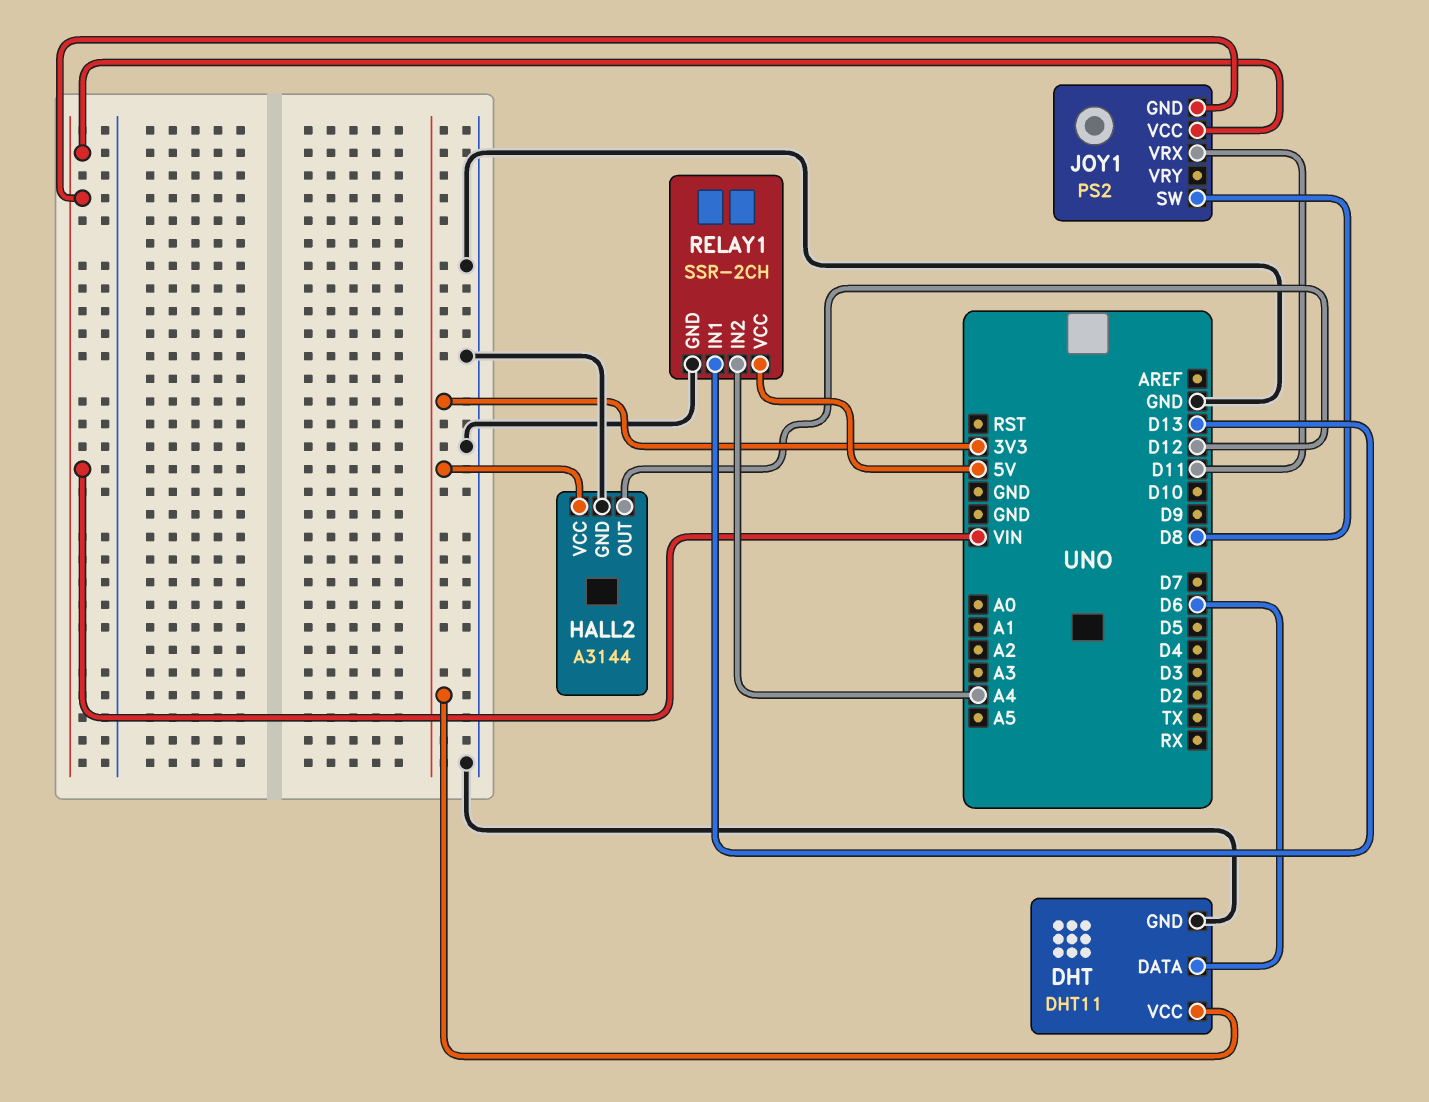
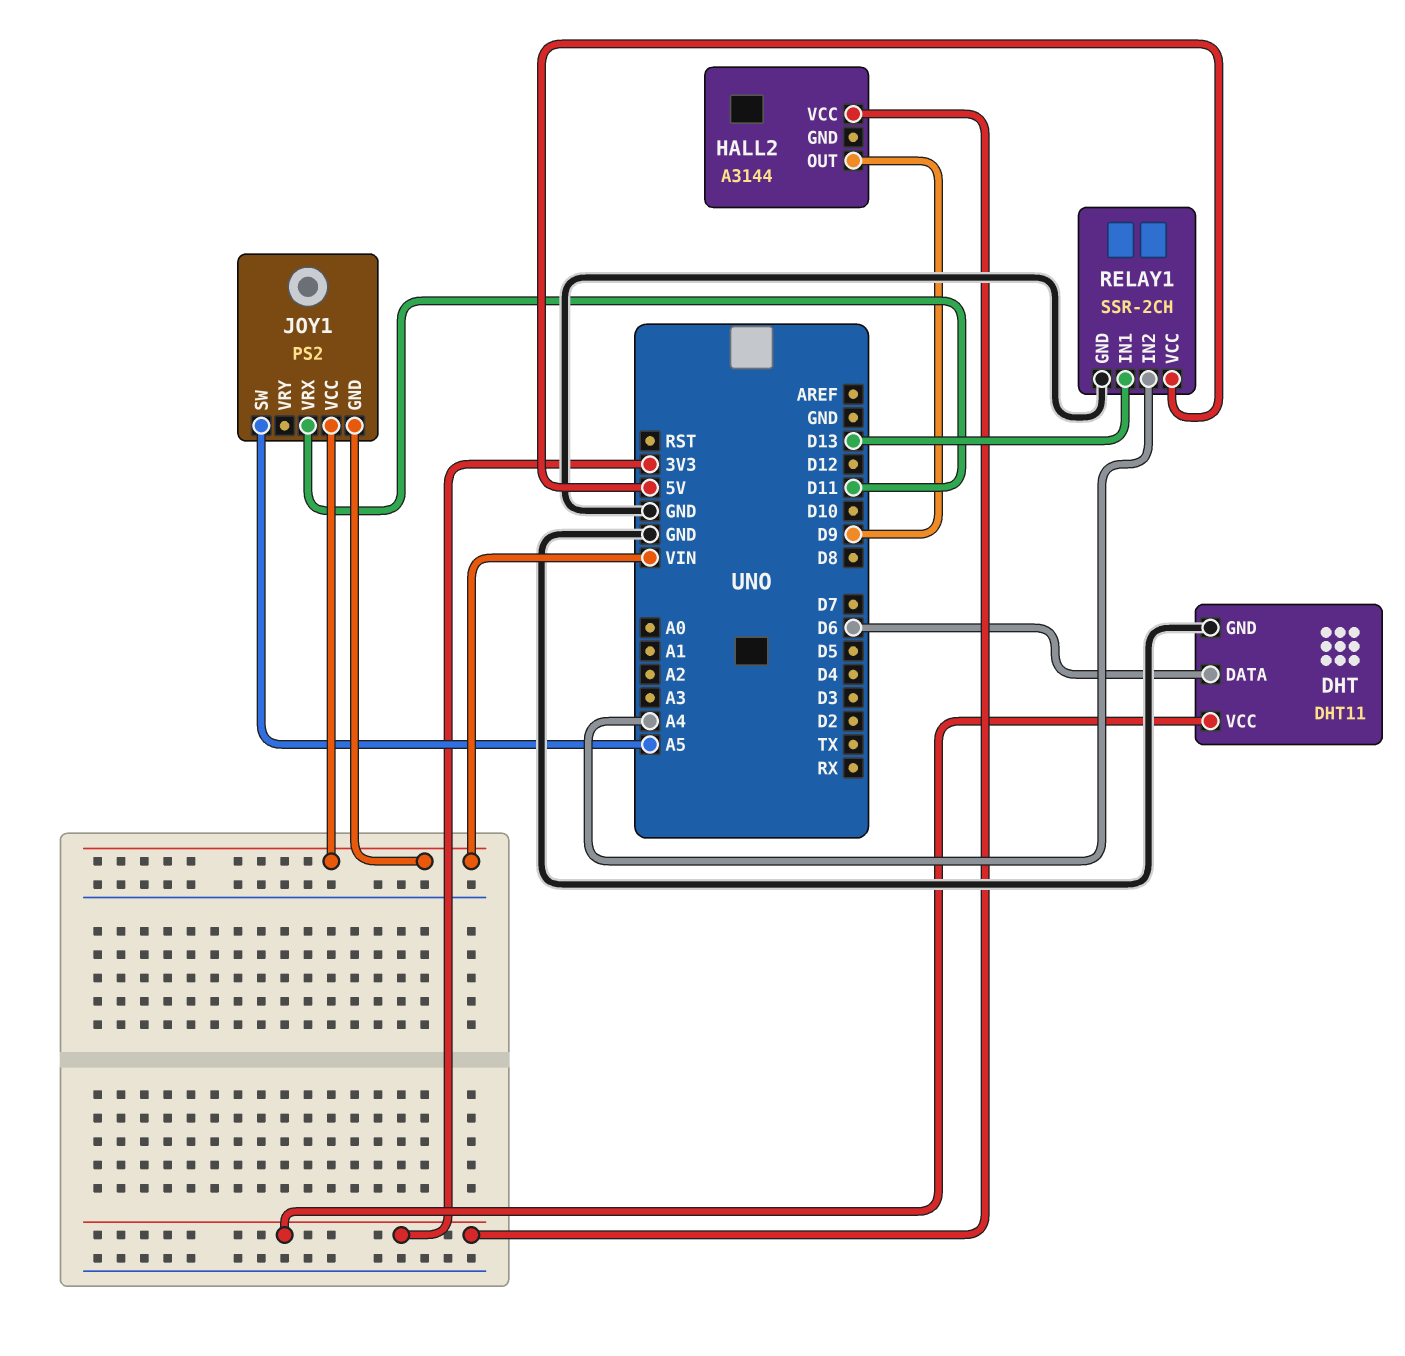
HALL2 pin GND: GND -> none
HALL2 pin OUT: D12 -> D9
JOY1 pin SW: D8 -> A5

